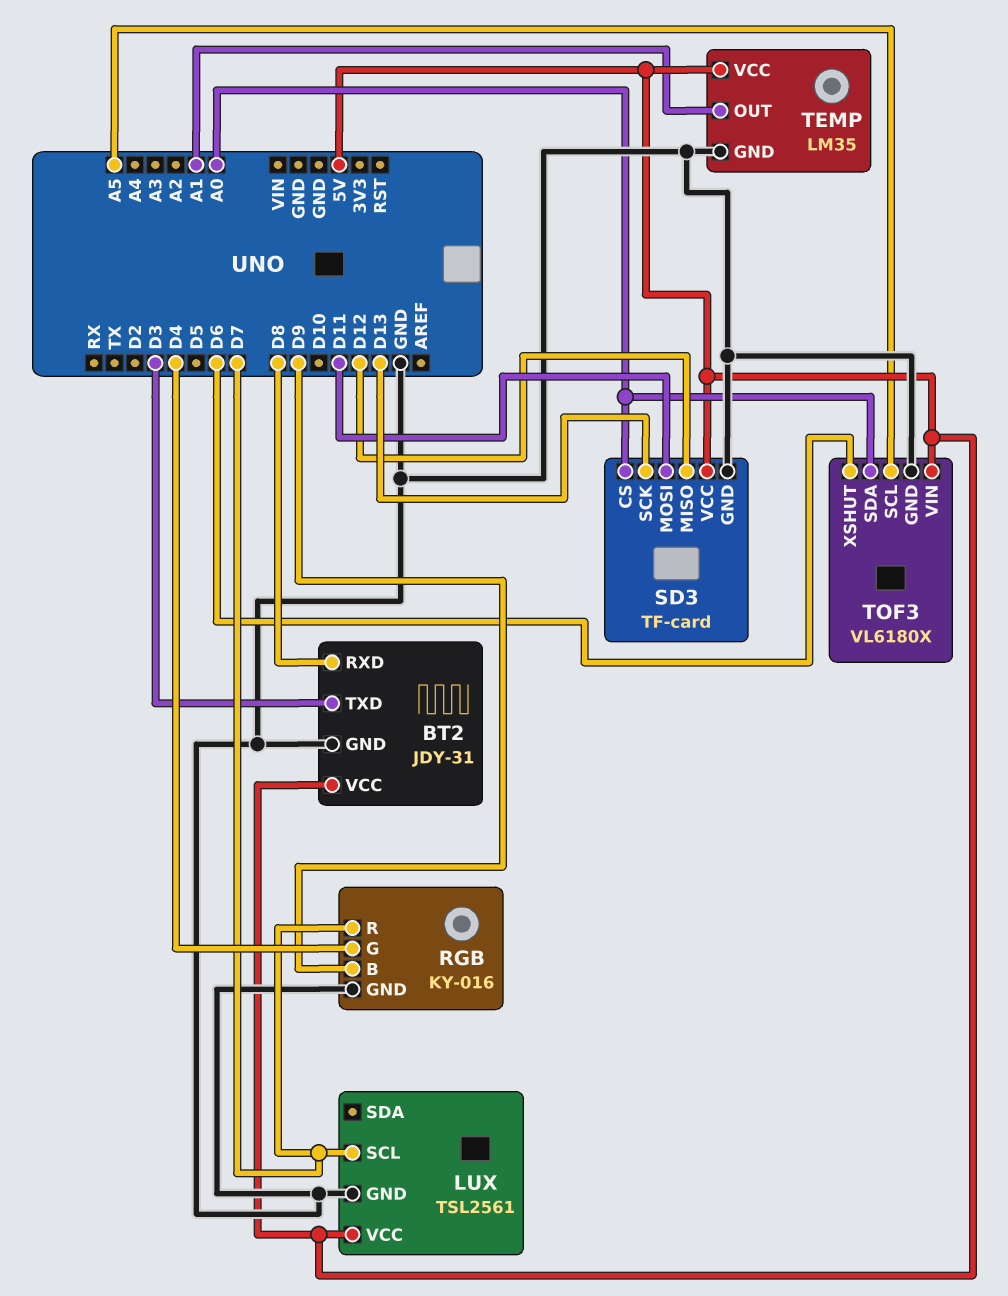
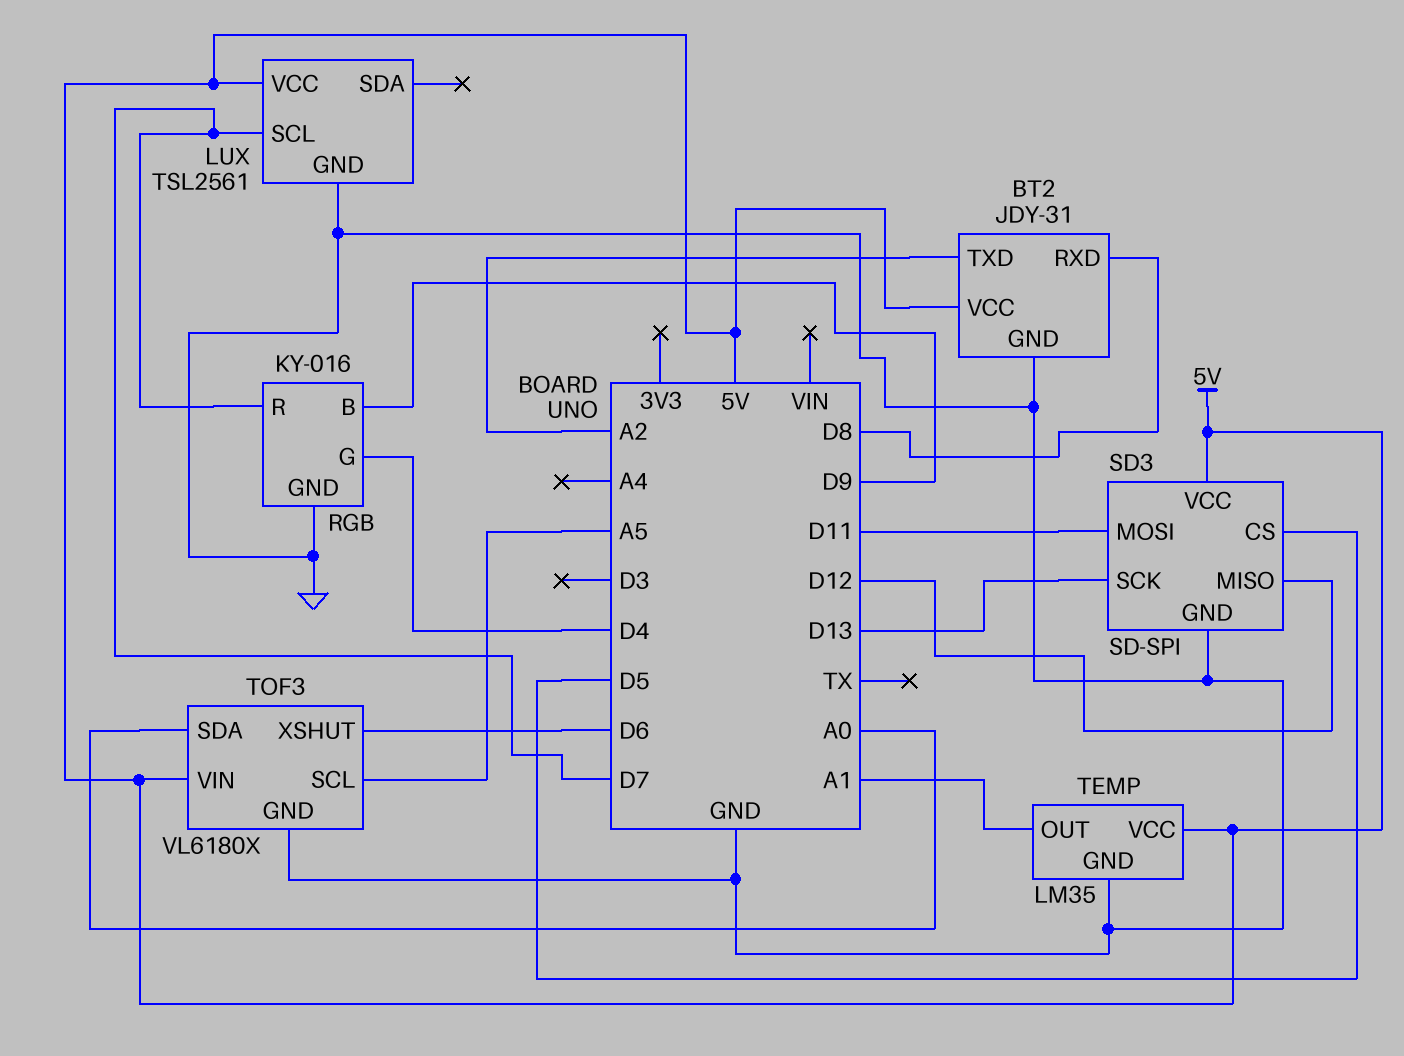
BT2 pin TXD: D3 -> A2
SD3: TF-card -> SD-SPI
SD3 pin CS: A0 -> D5

